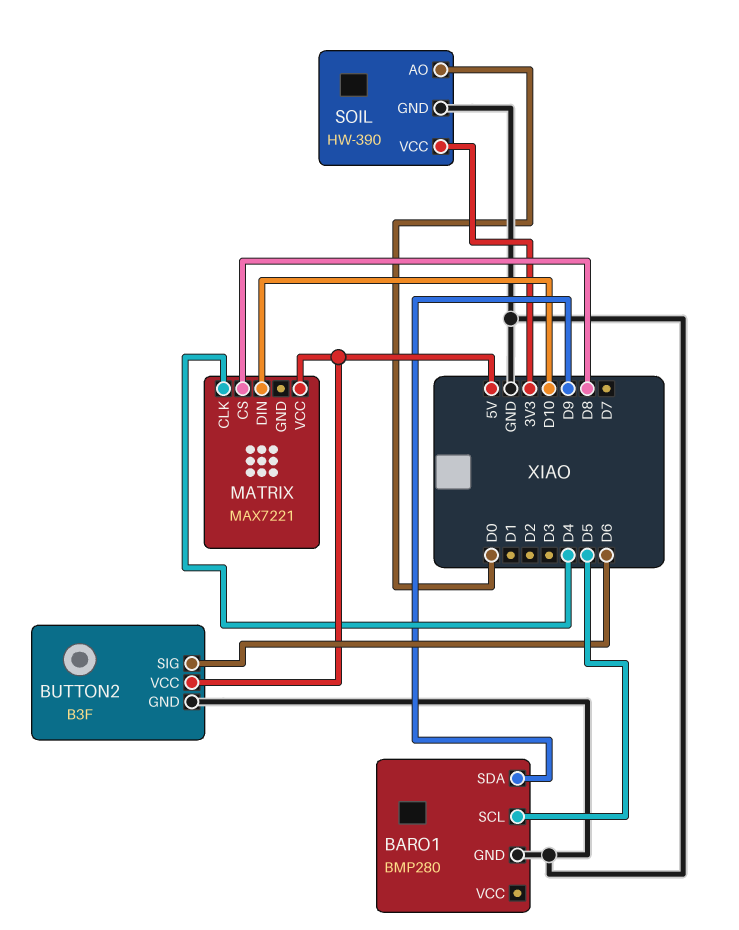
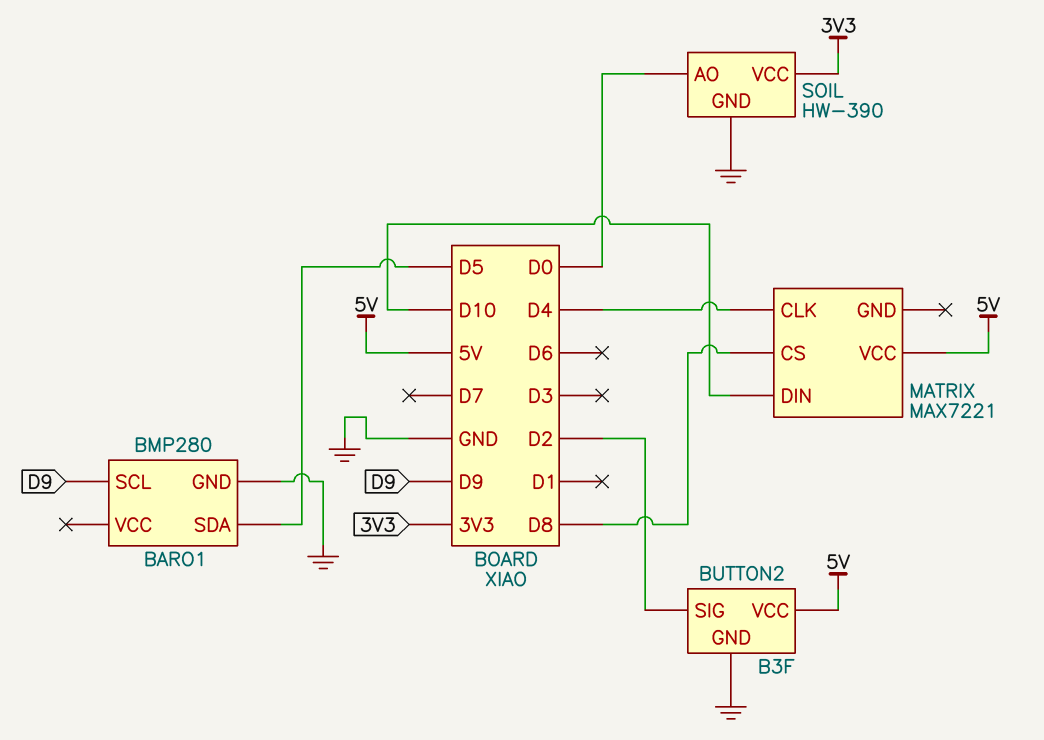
BARO1 pin SCL: D5 -> D9
BARO1 pin SDA: D9 -> D5
BUTTON2 pin SIG: D6 -> D2

